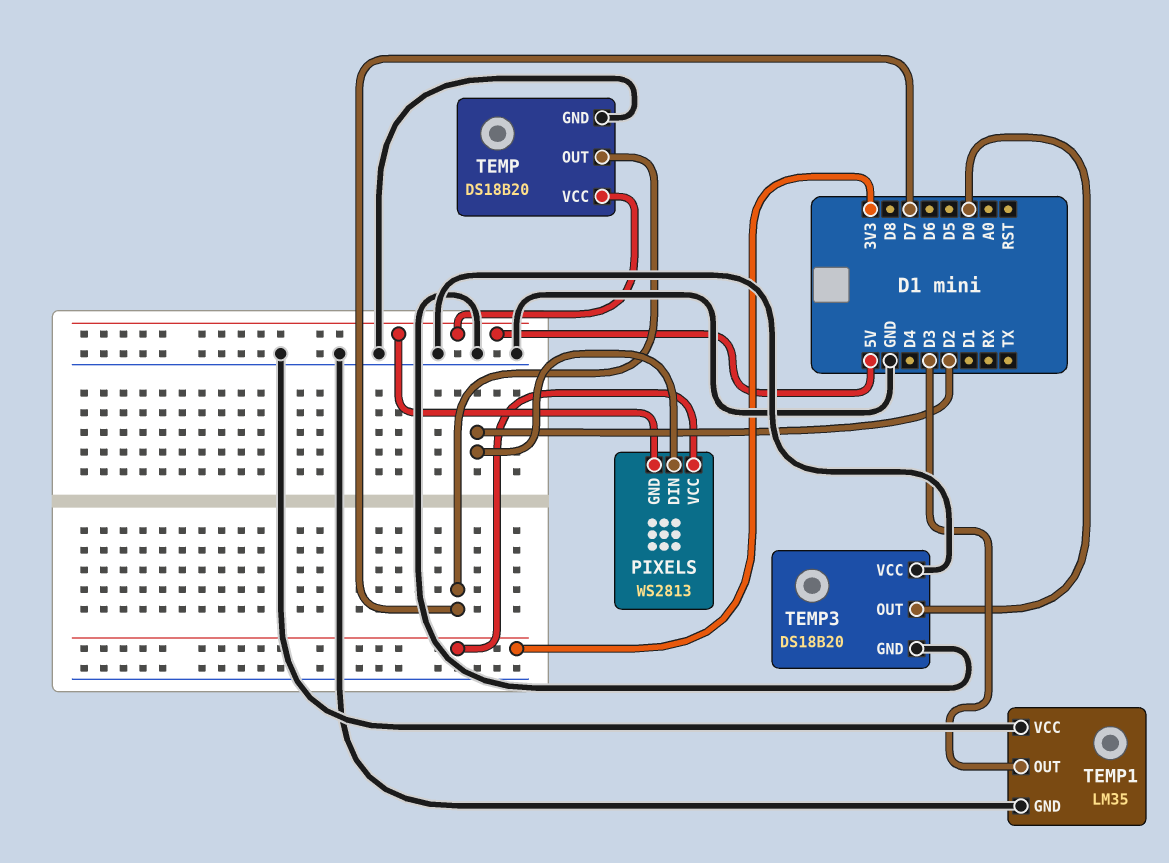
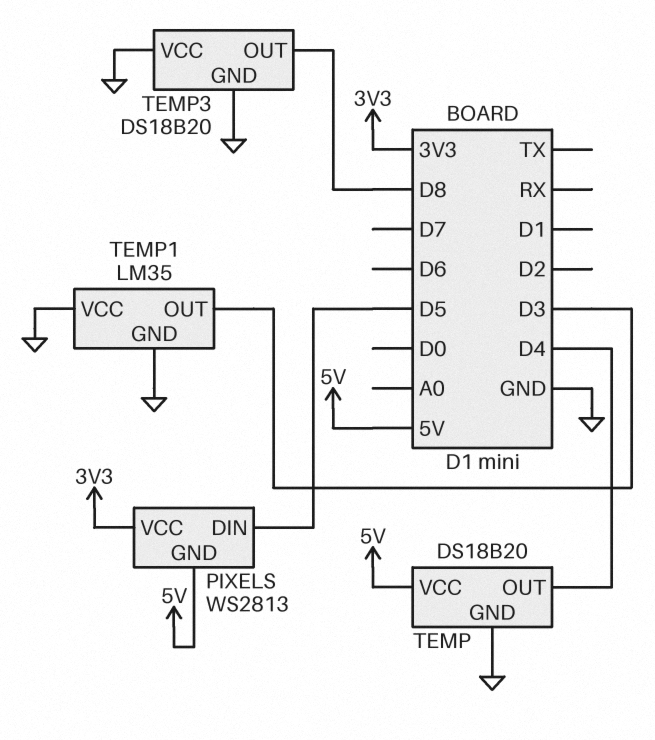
PIXELS pin DIN: D2 -> D5
TEMP pin OUT: D7 -> D4
TEMP3 pin OUT: D0 -> D8

